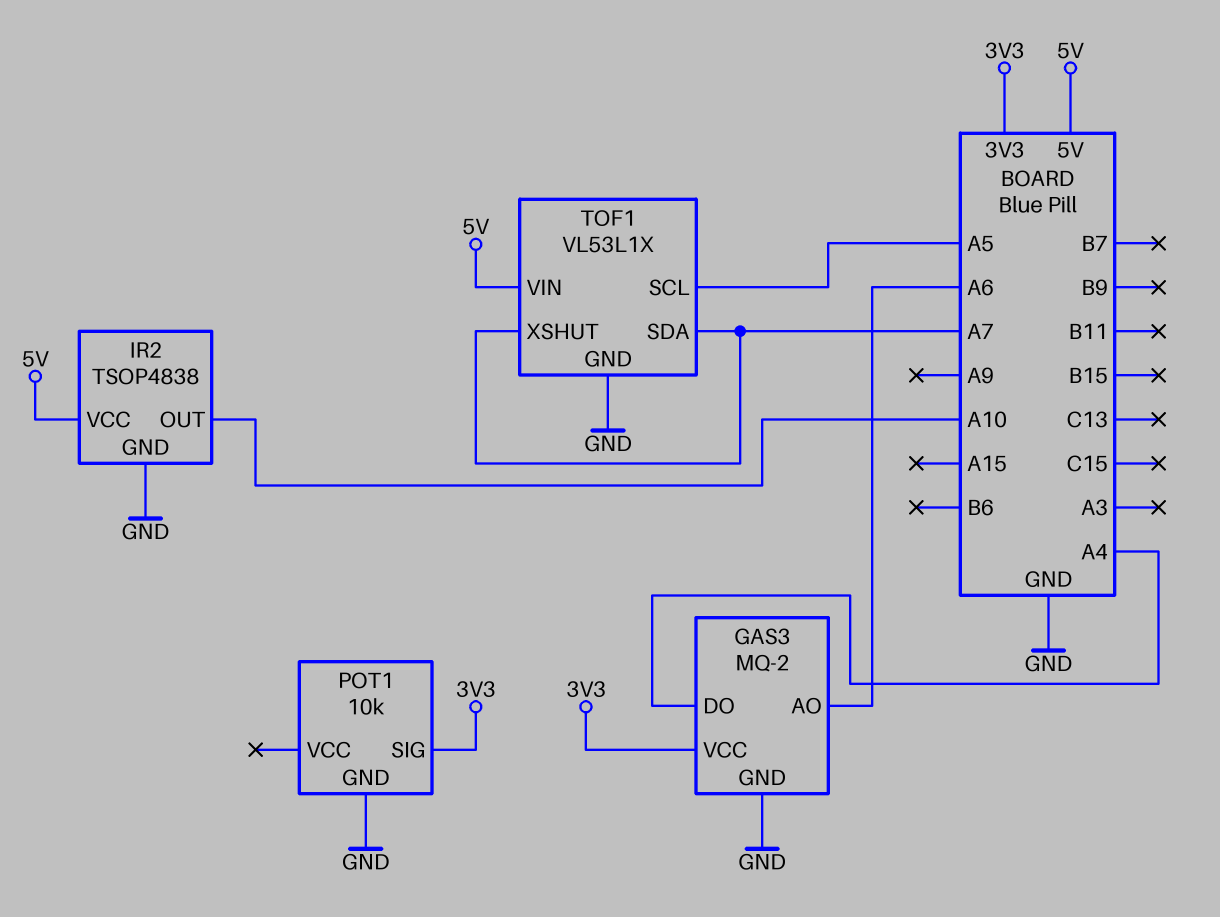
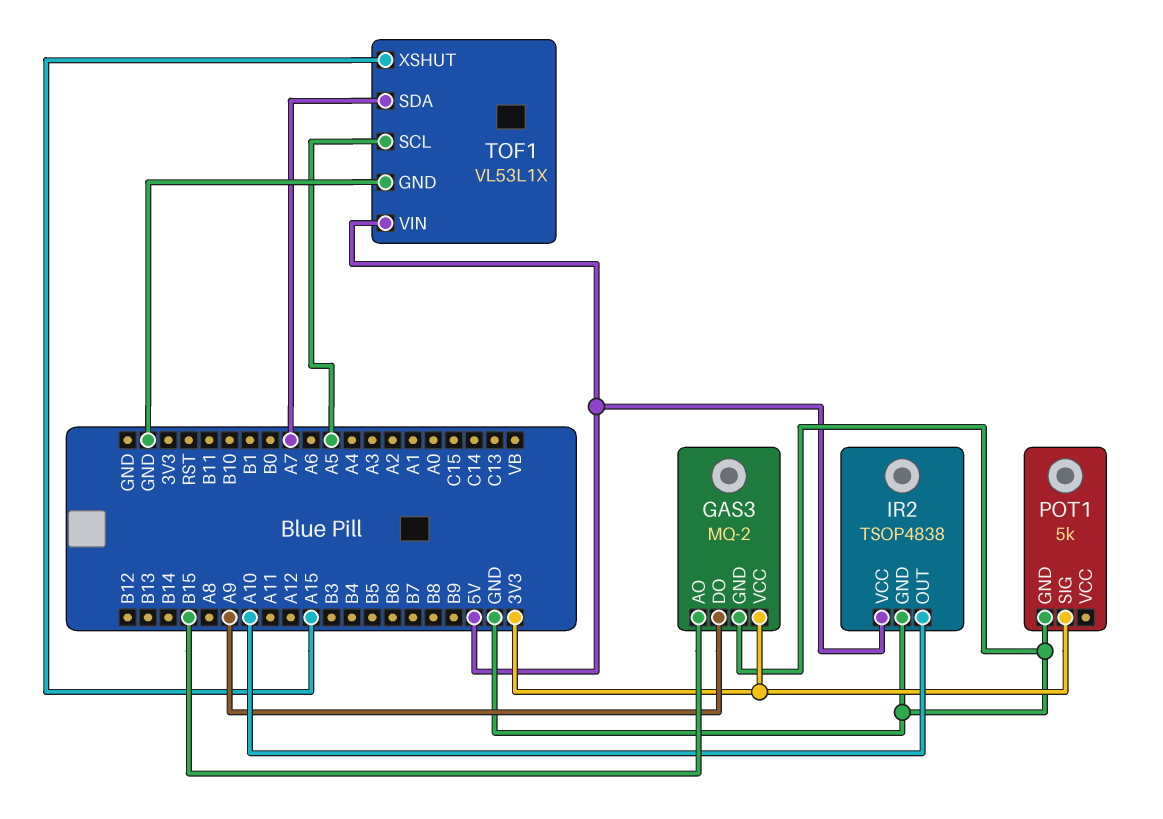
GAS3 pin AO: A6 -> B15
GAS3 pin DO: A4 -> A9
POT1: 10k -> 5k
TOF1 pin XSHUT: A7 -> A15

